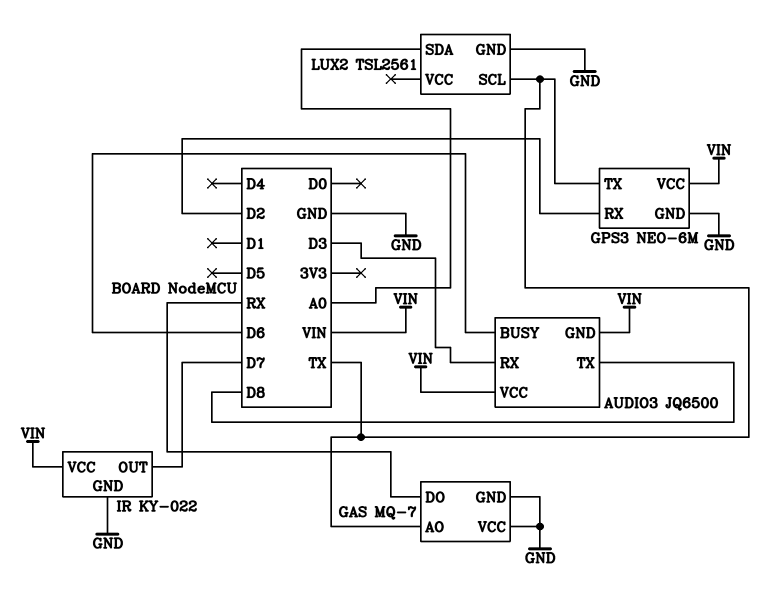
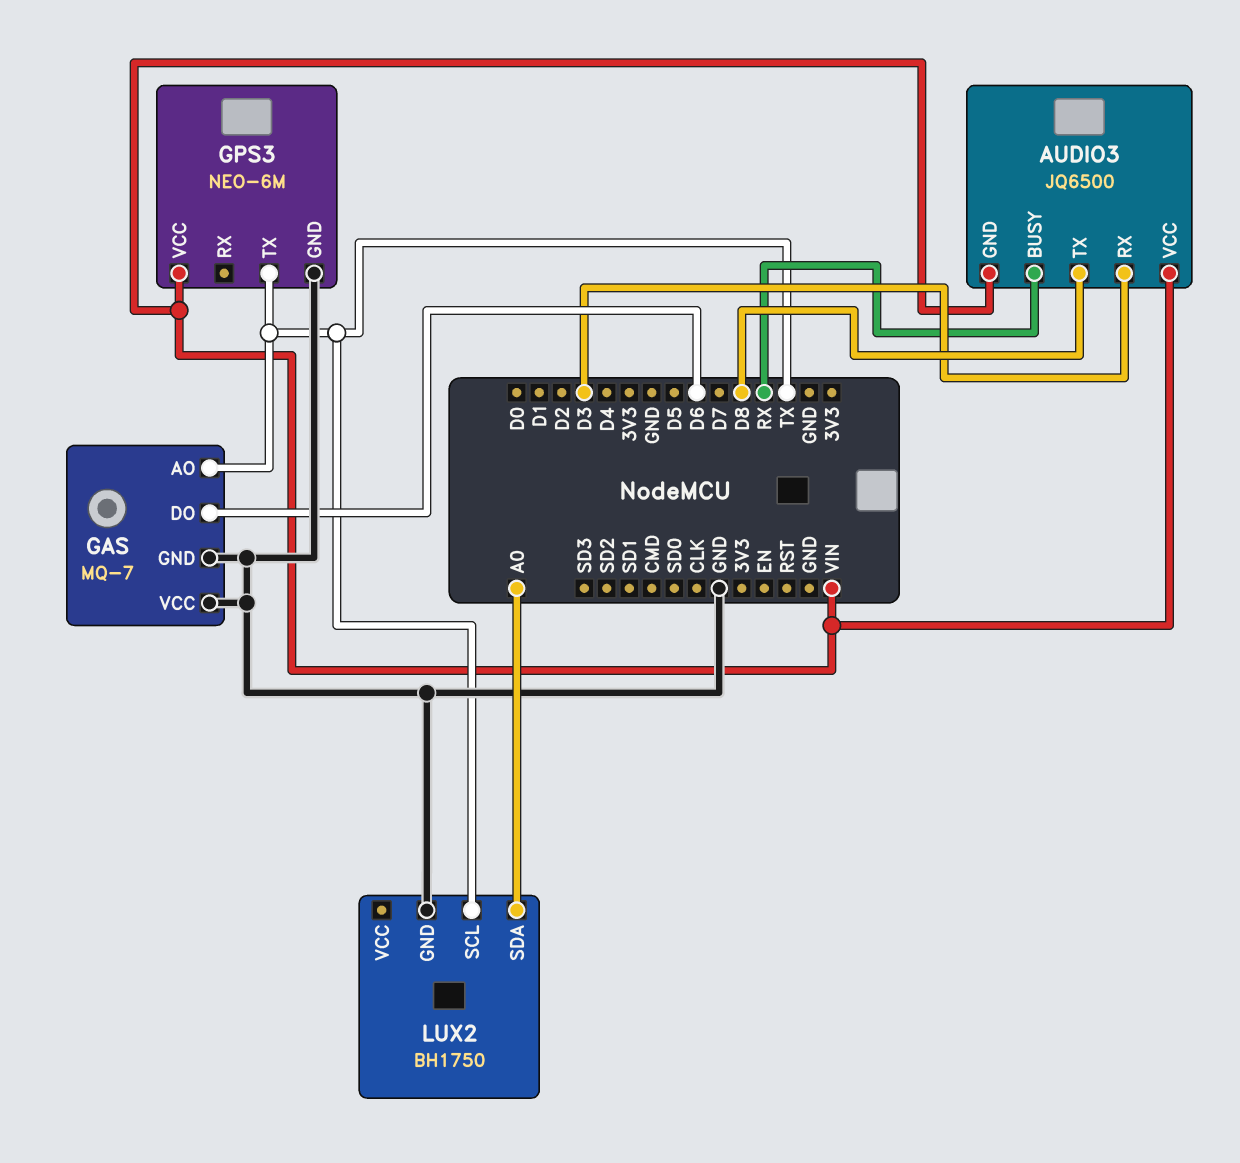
AUDIO3 pin BUSY: D6 -> RX
GAS pin DO: RX -> D6
GPS3 pin RX: D2 -> none
IR: KY-022 -> none
IR pin GND: GND -> none
IR pin OUT: D7 -> none
IR pin VCC: VIN -> none
LUX2: TSL2561 -> BH1750

